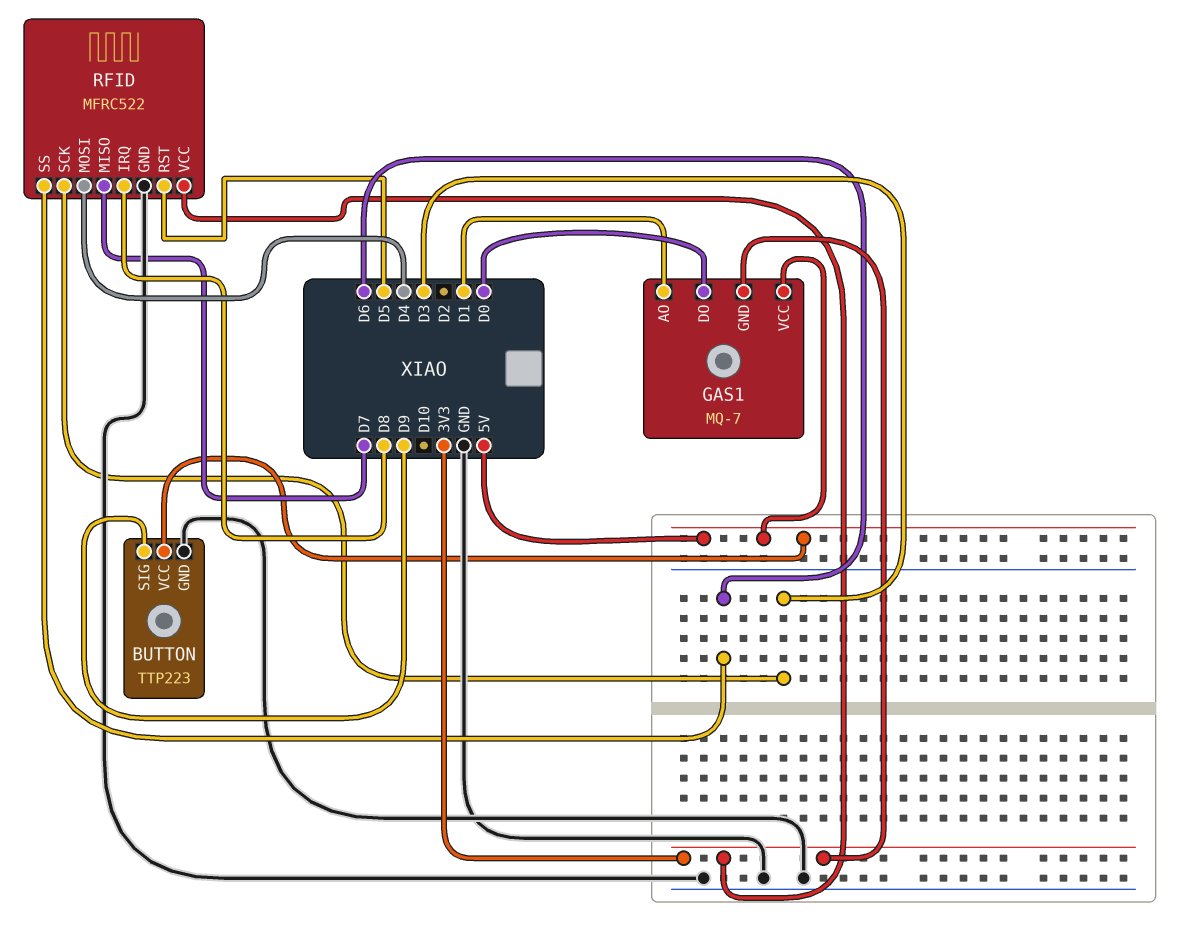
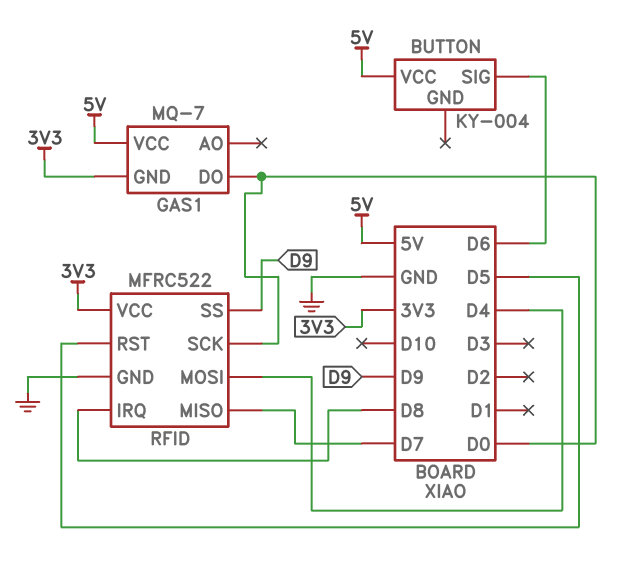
BUTTON: TTP223 -> KY-004
BUTTON pin GND: GND -> none
BUTTON pin SIG: D9 -> D6
GAS1 pin AO: D1 -> none
RFID pin SCK: D3 -> D0
RFID pin SS: D6 -> D9

